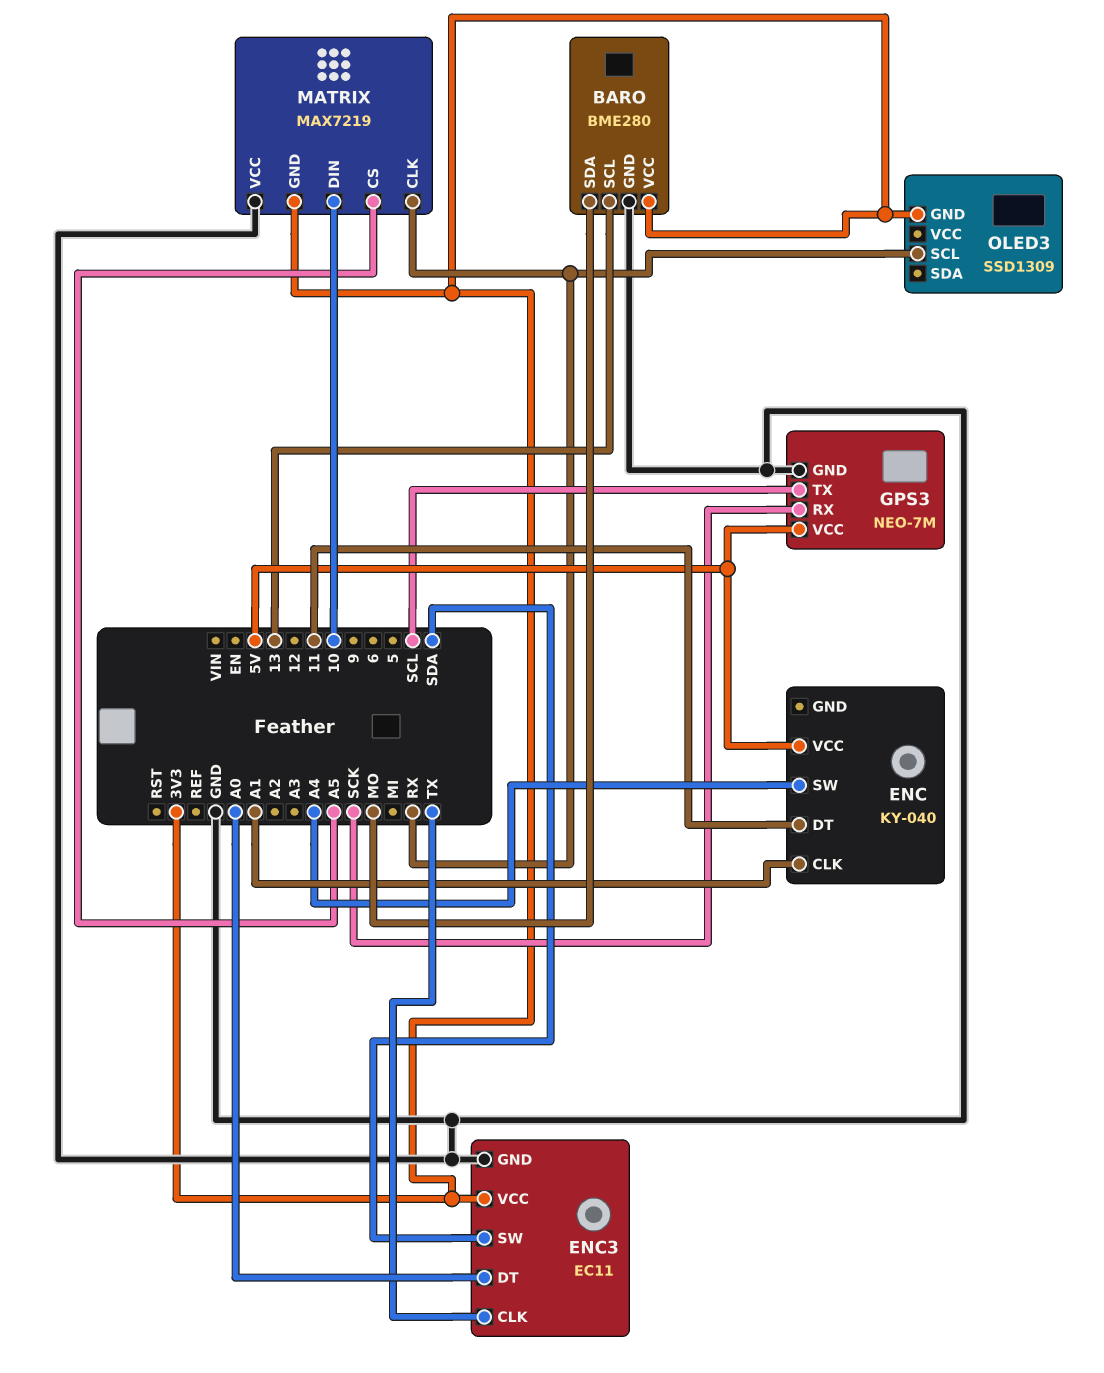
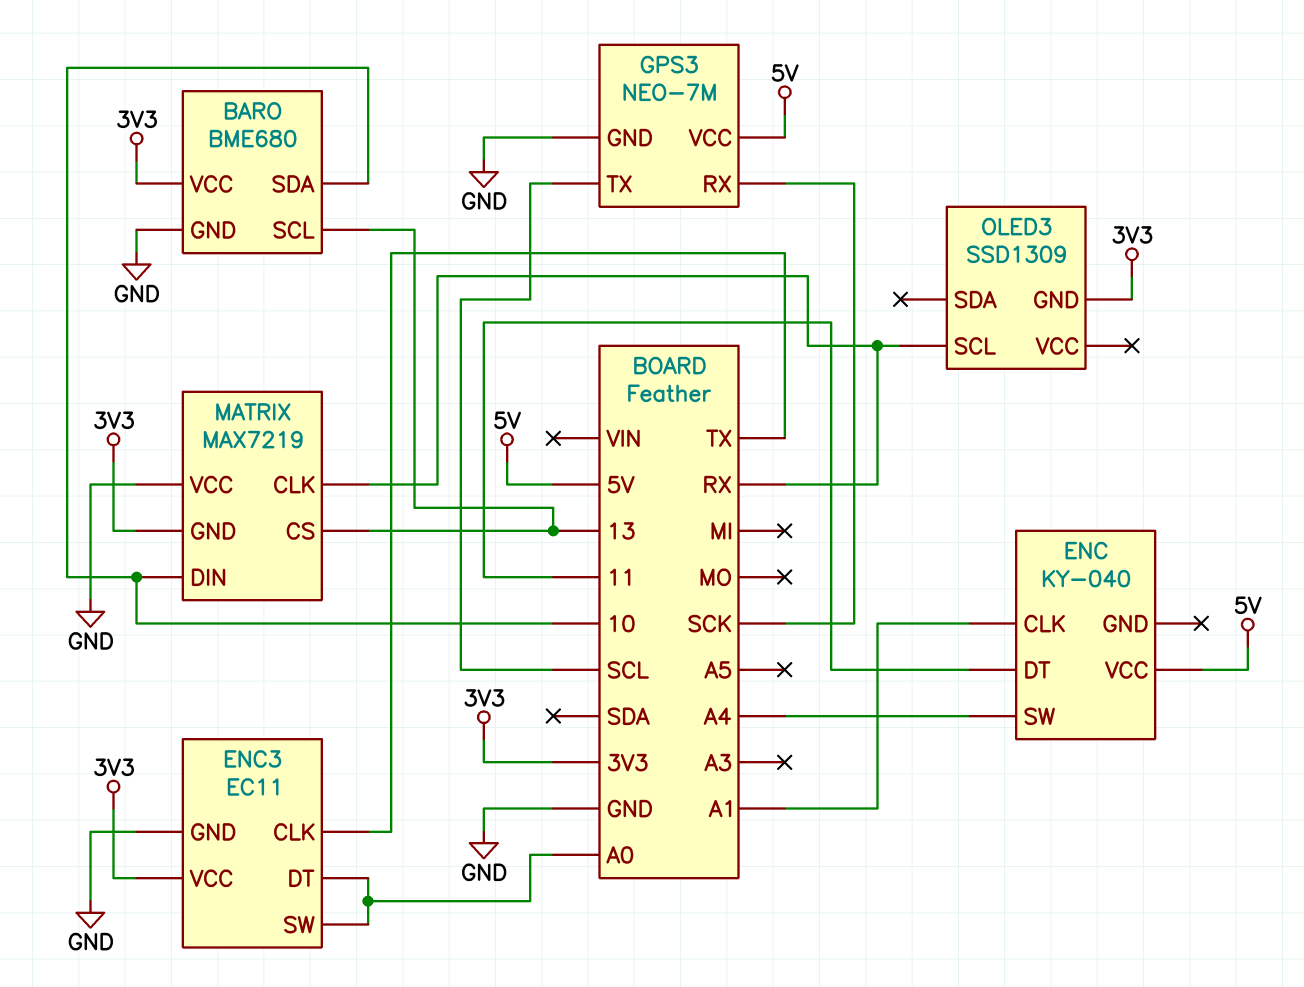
BARO: BME280 -> BME680
BARO pin SDA: MO -> 10
ENC3 pin SW: SDA -> A0
MATRIX pin CS: A5 -> 13

